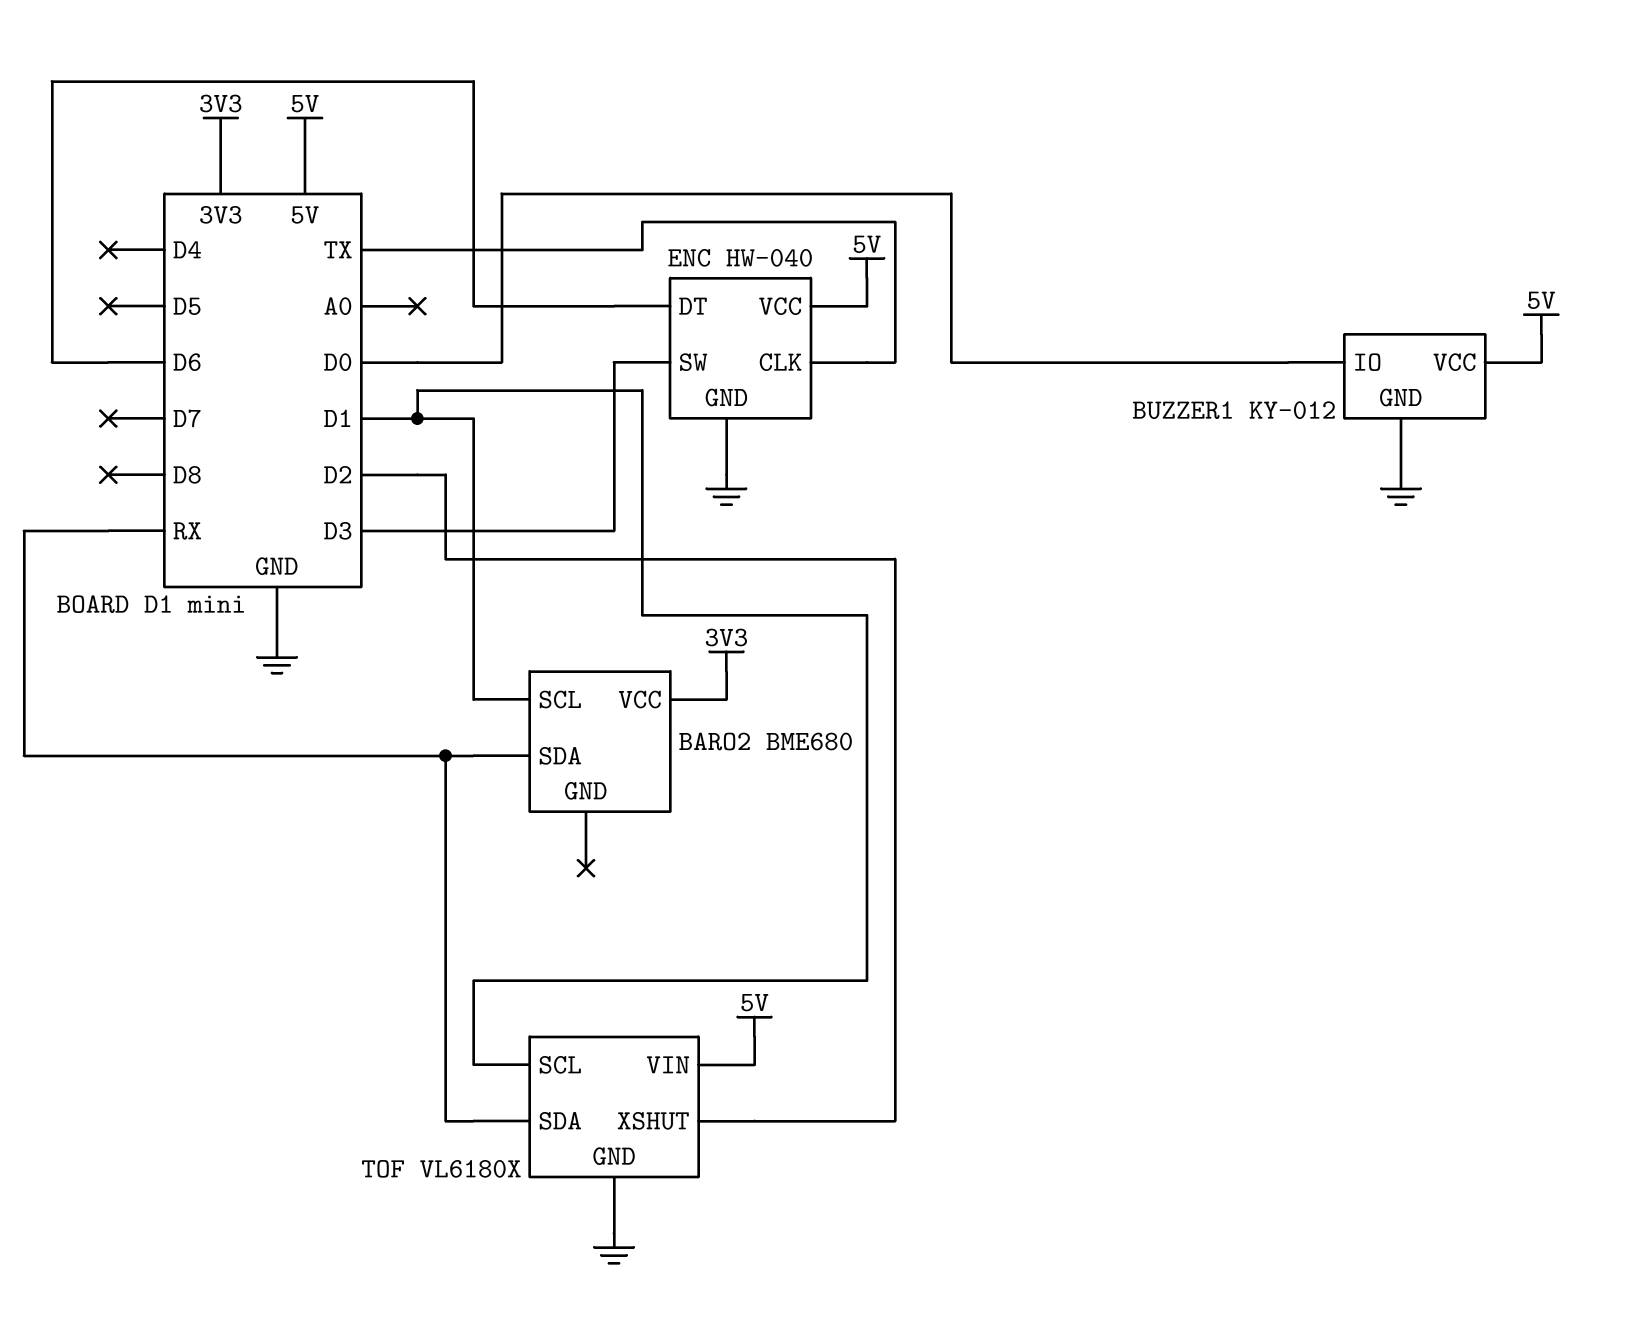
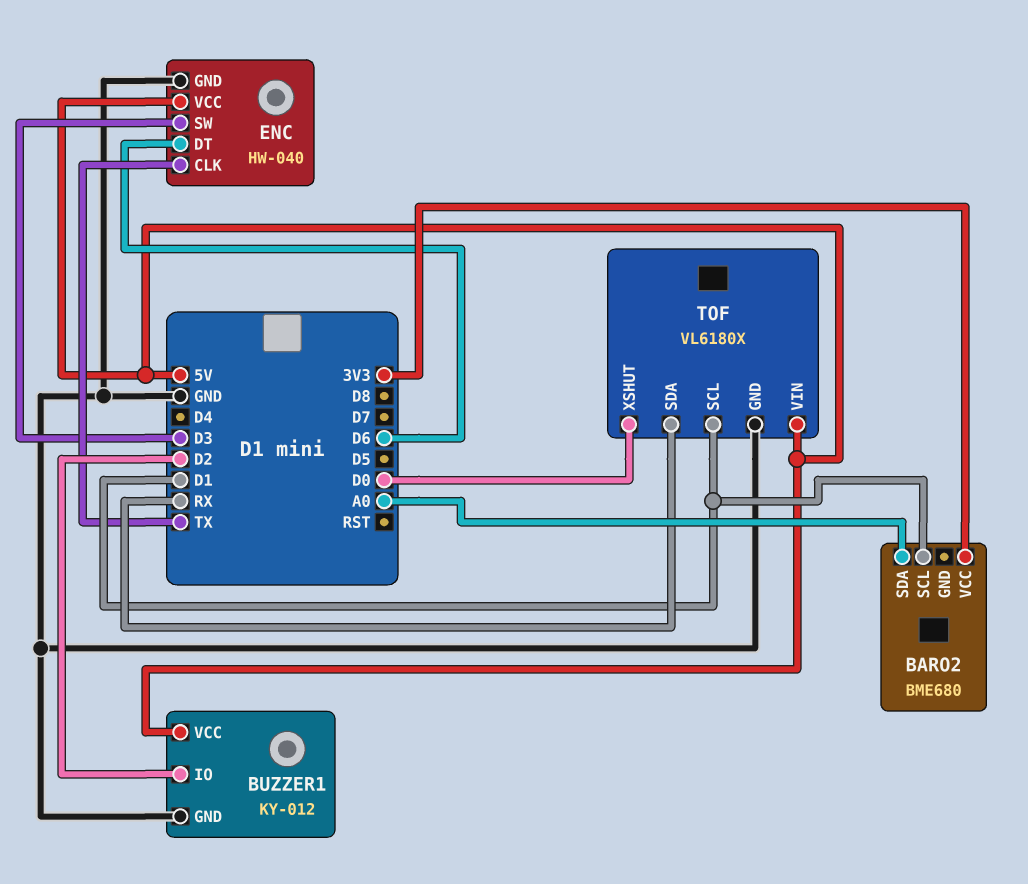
BARO2 pin SDA: RX -> A0
BUZZER1 pin IO: D0 -> D2
TOF pin XSHUT: D2 -> D0

